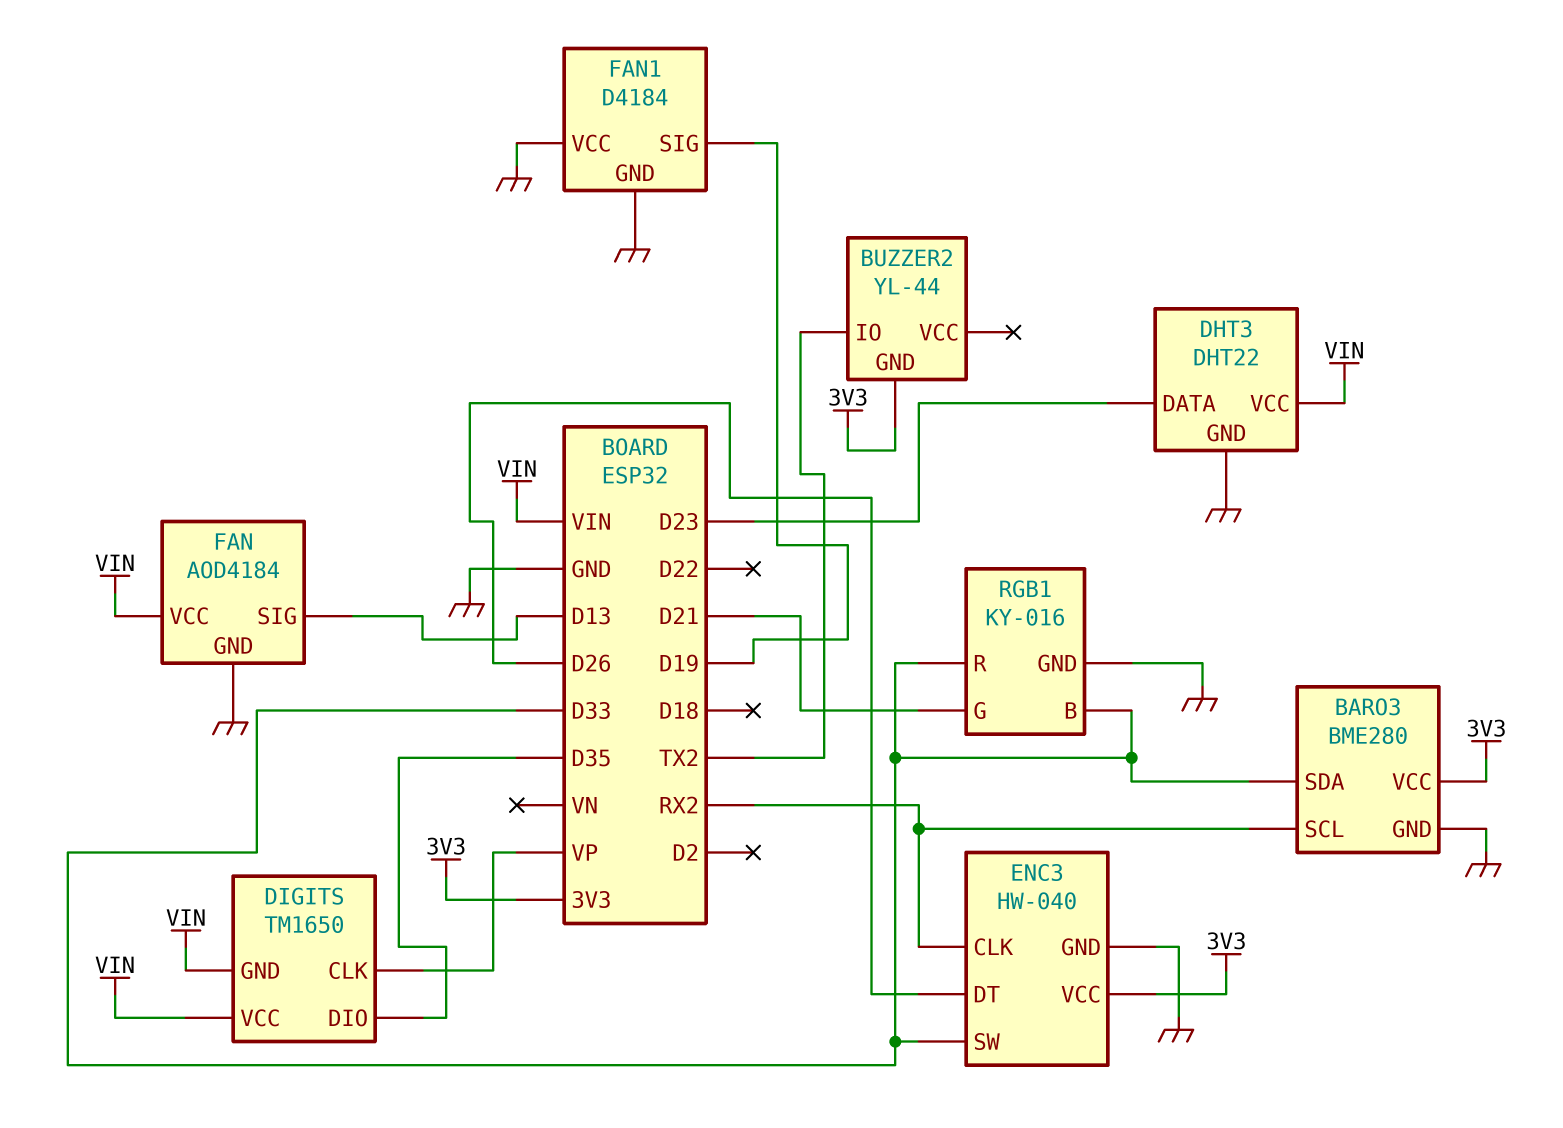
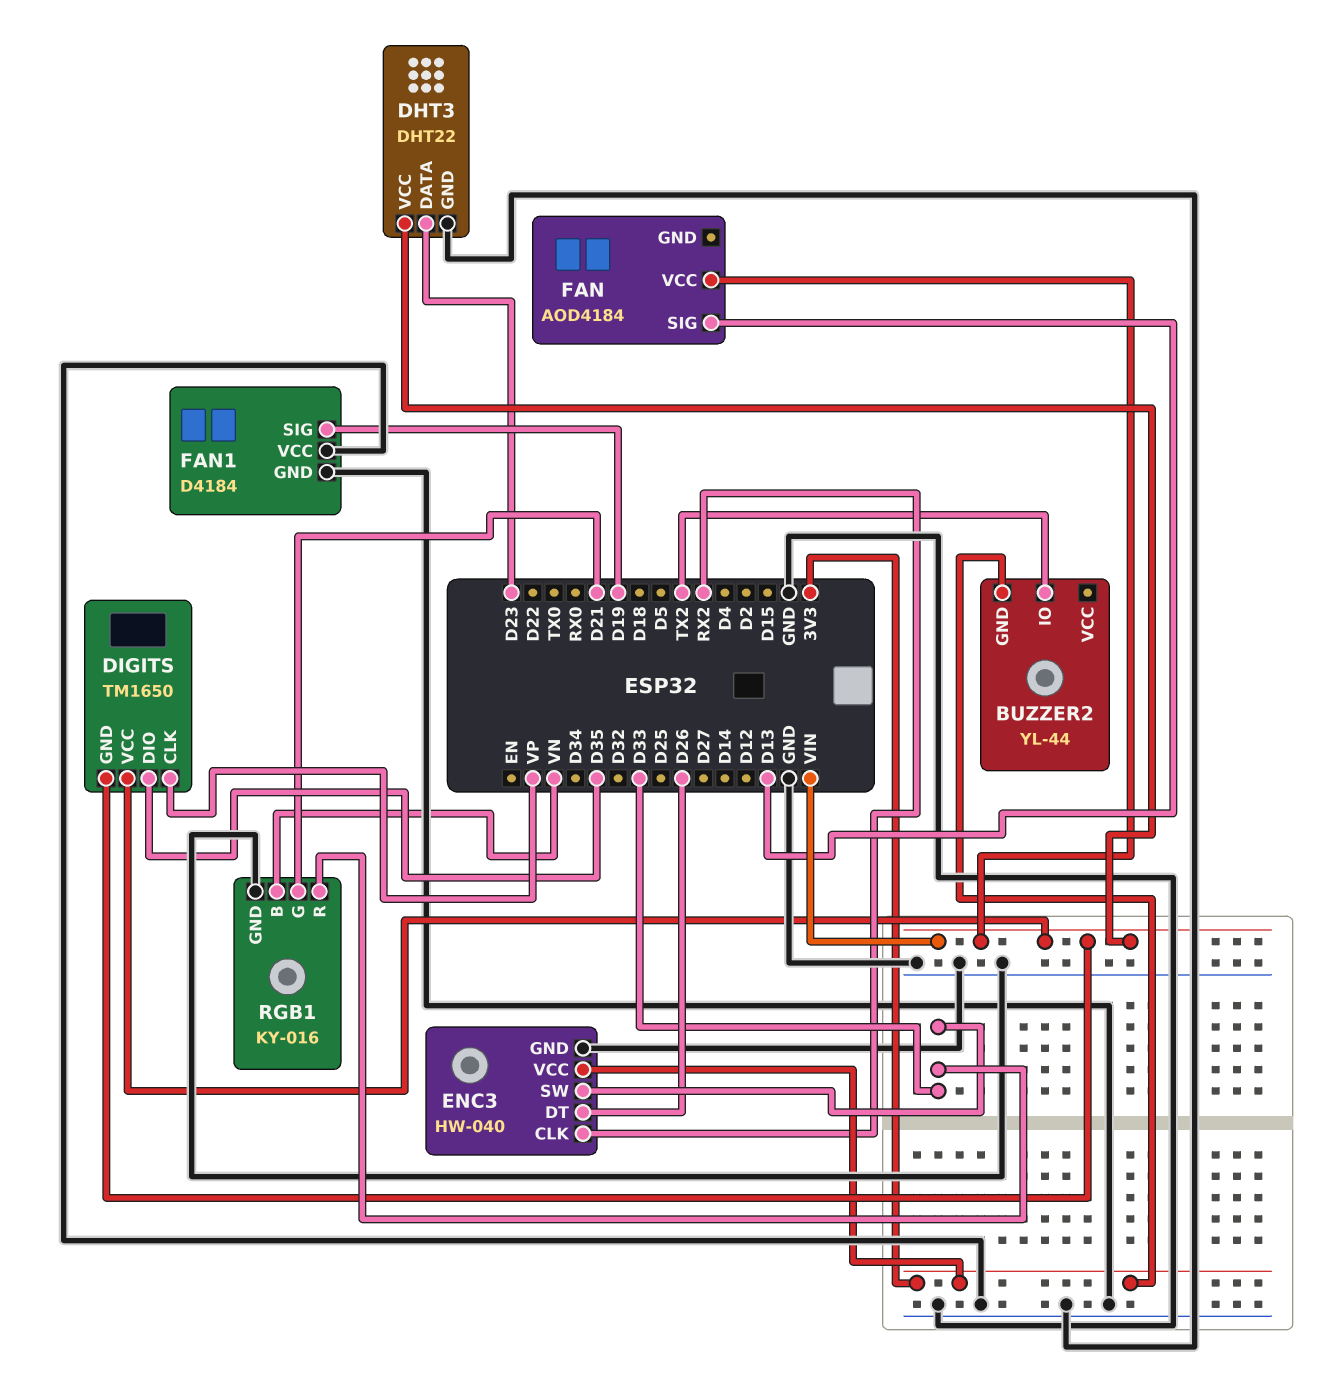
BARO3: BME280 -> none
BARO3 pin GND: GND -> none
BARO3 pin SCL: RX2 -> none
BARO3 pin SDA: D33 -> none
BARO3 pin VCC: 3V3 -> none
FAN pin GND: GND -> none
RGB1 pin B: D33 -> VN

